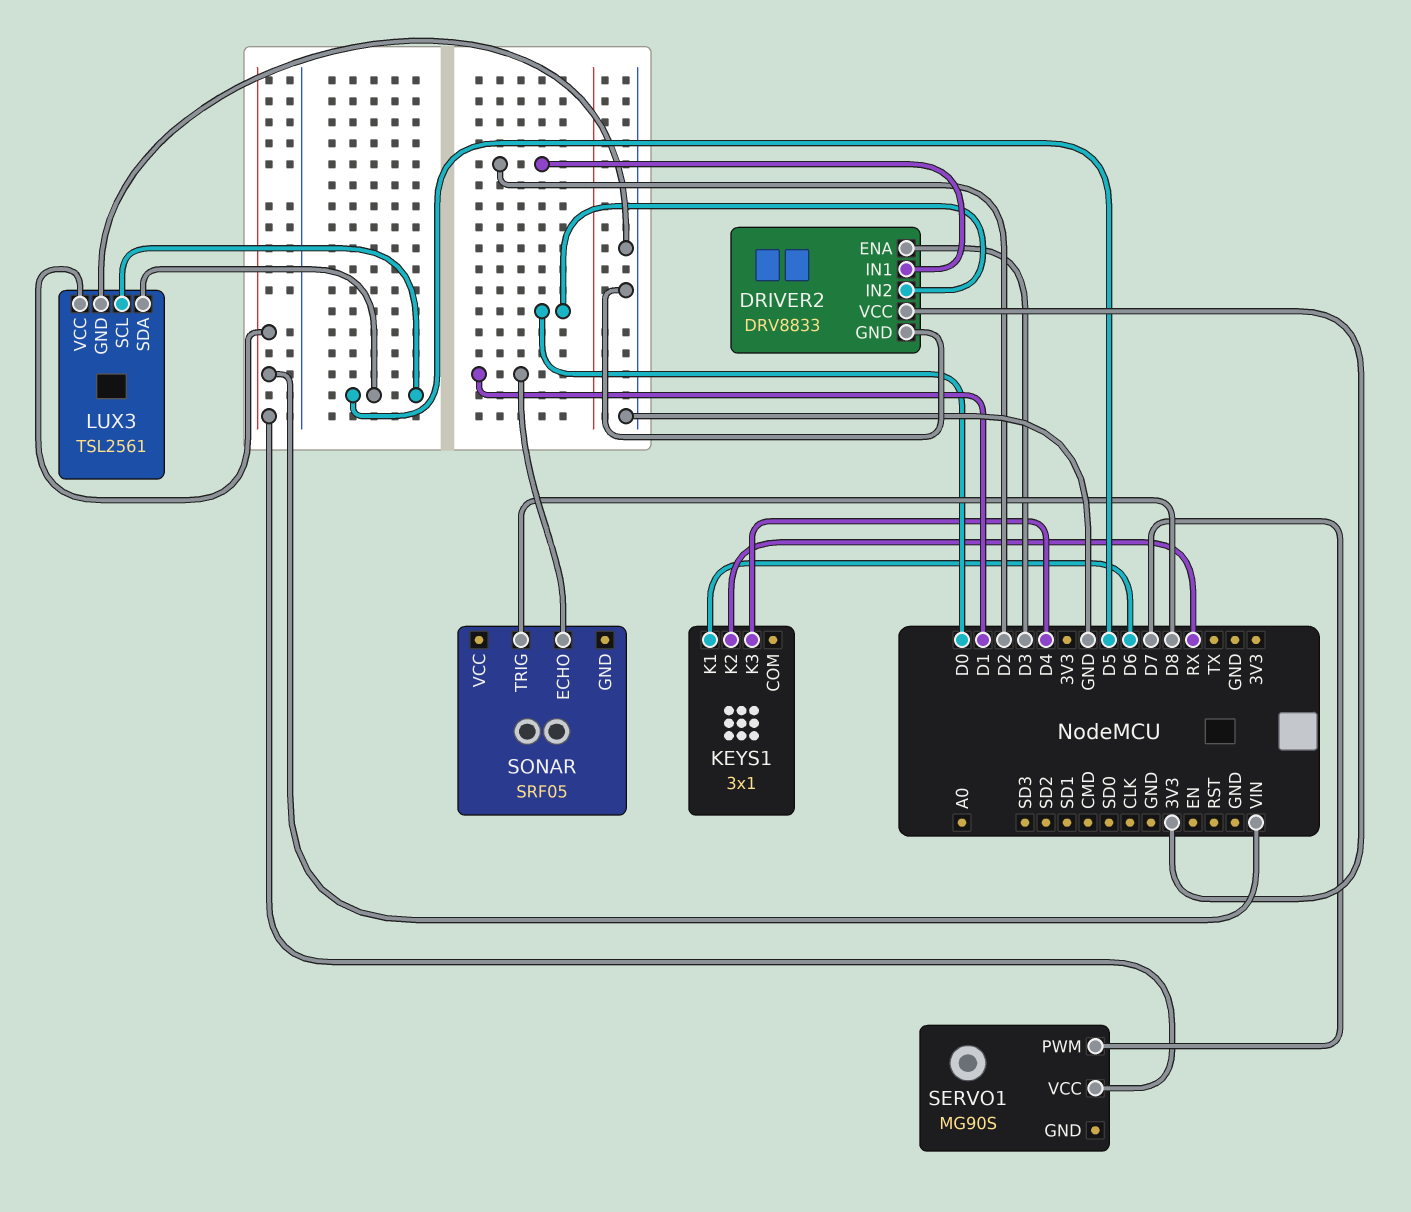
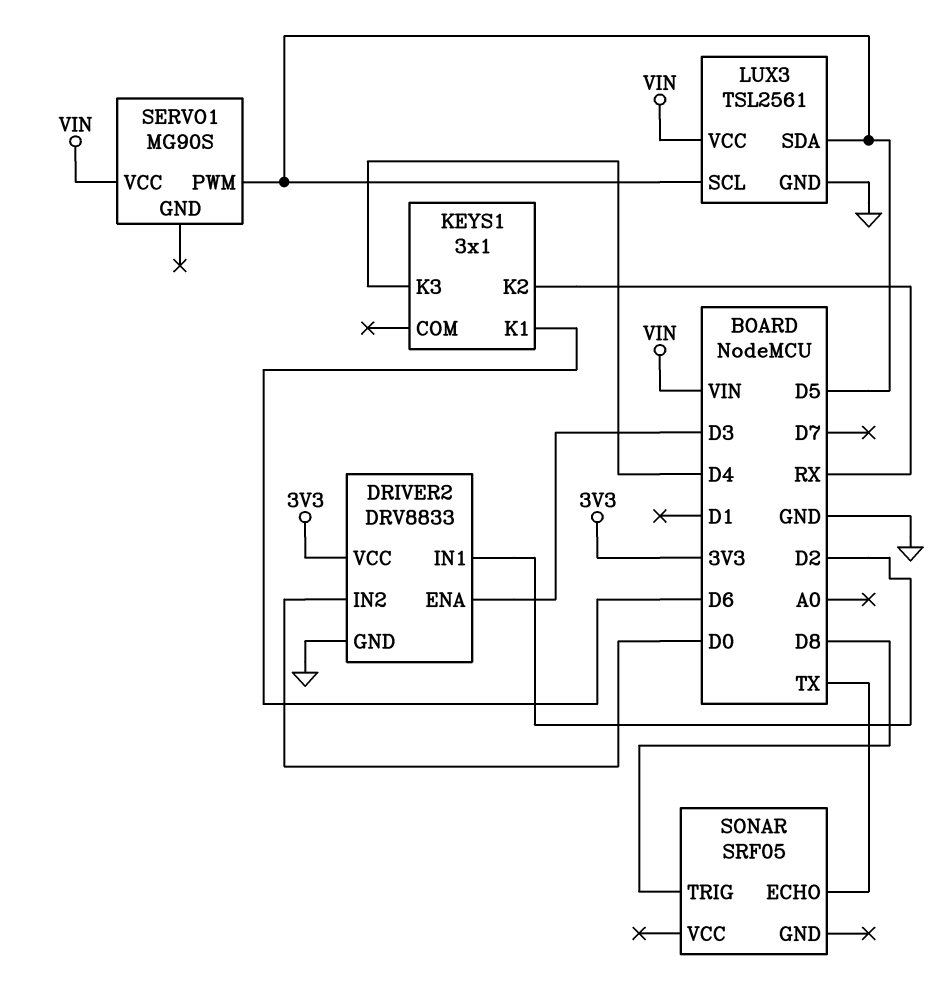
SERVO1 pin PWM: D7 -> D5
SONAR pin ECHO: D1 -> TX

